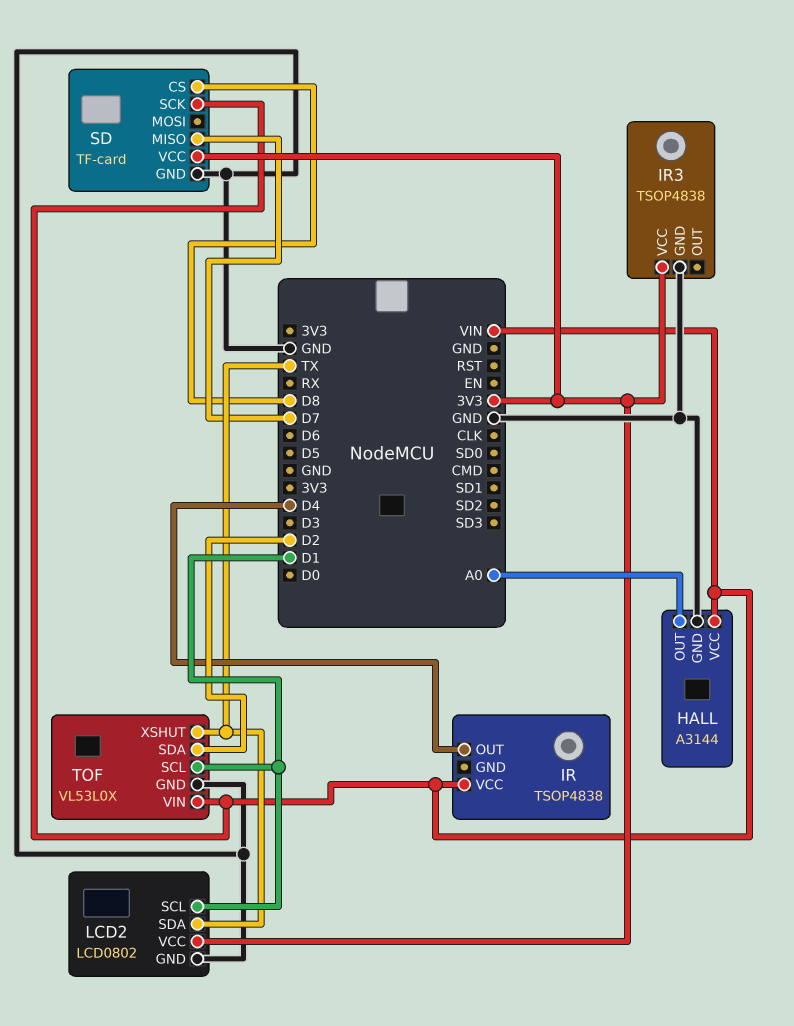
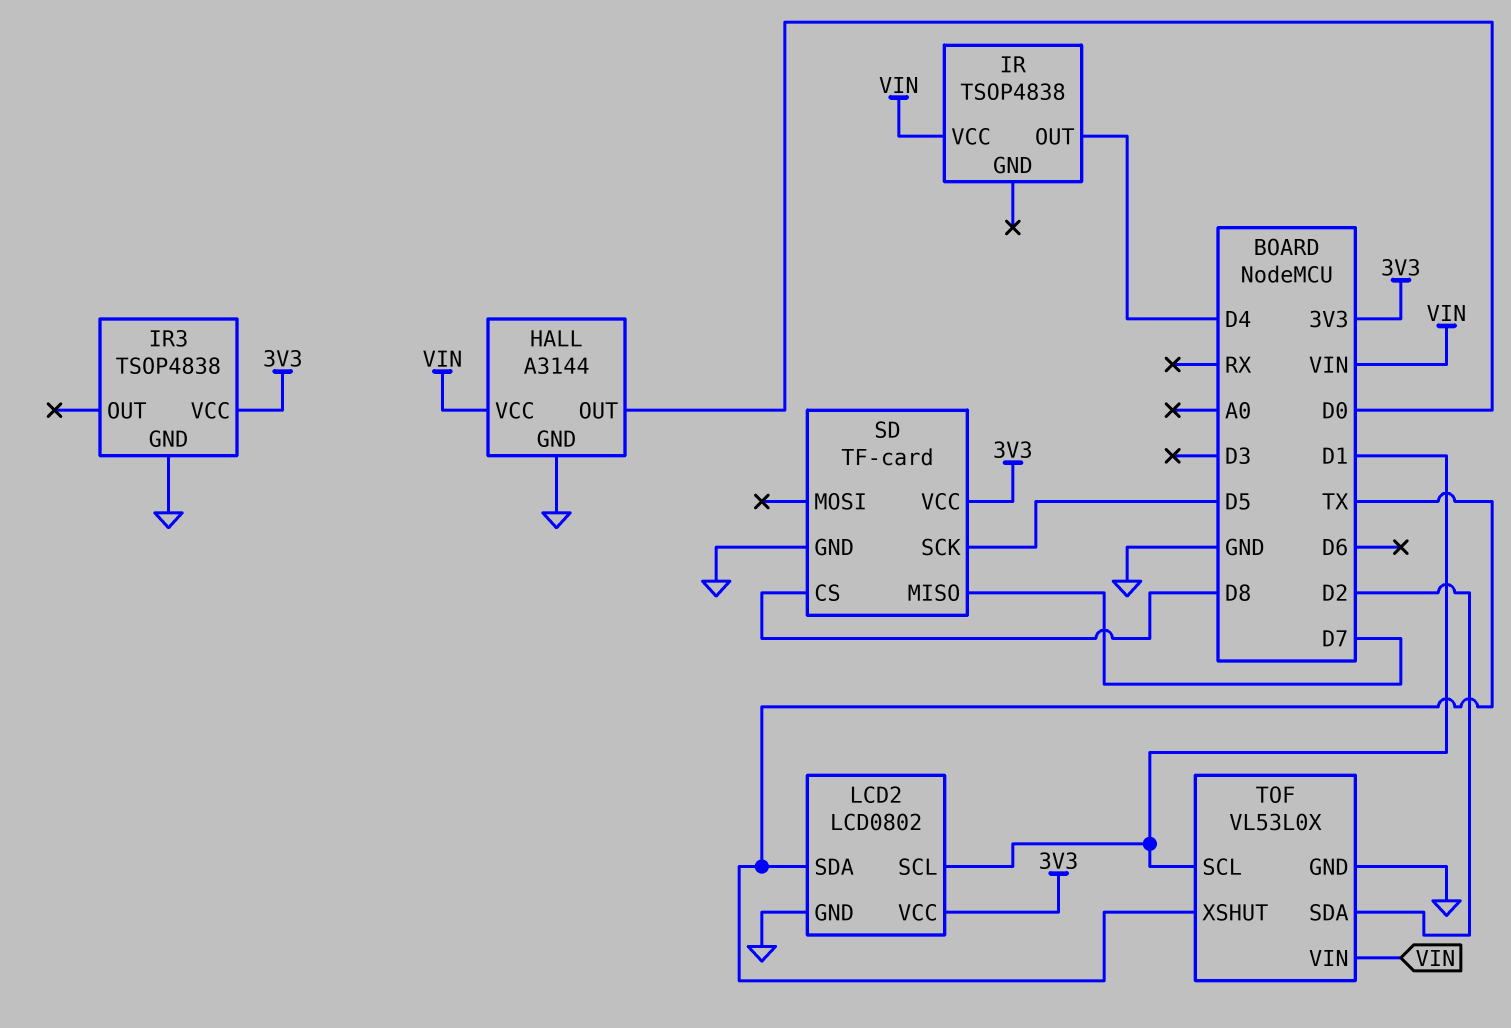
HALL pin OUT: A0 -> D0
SD pin SCK: VIN -> D5

